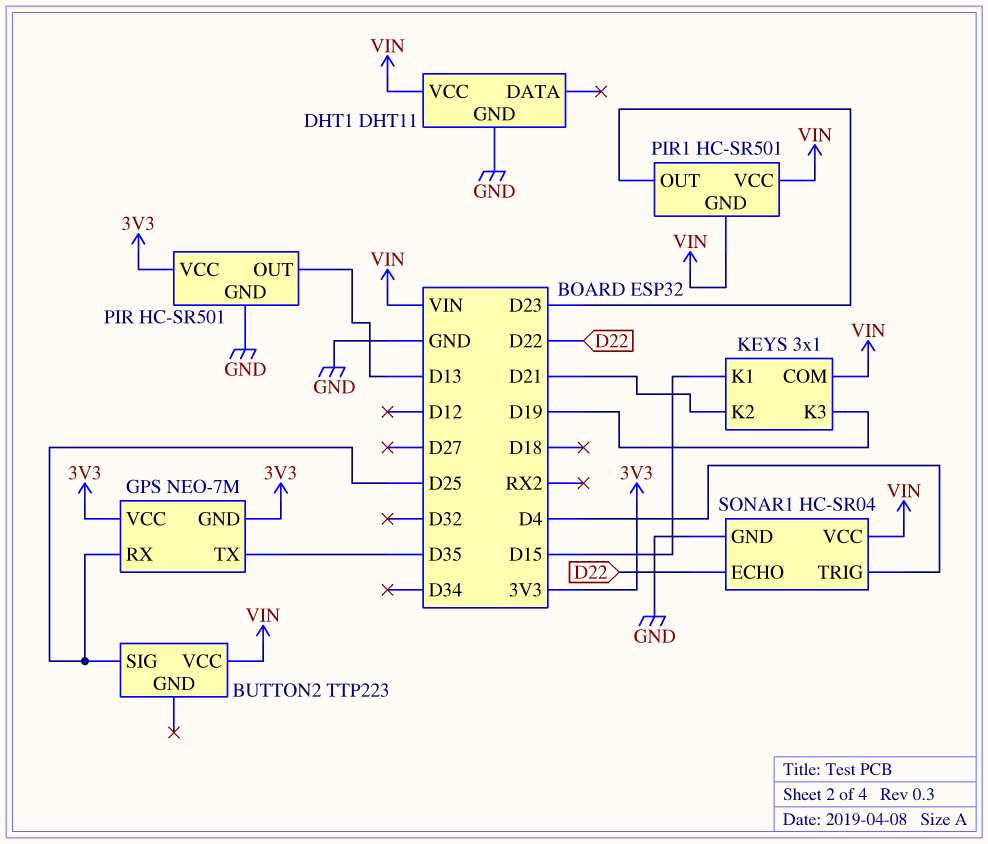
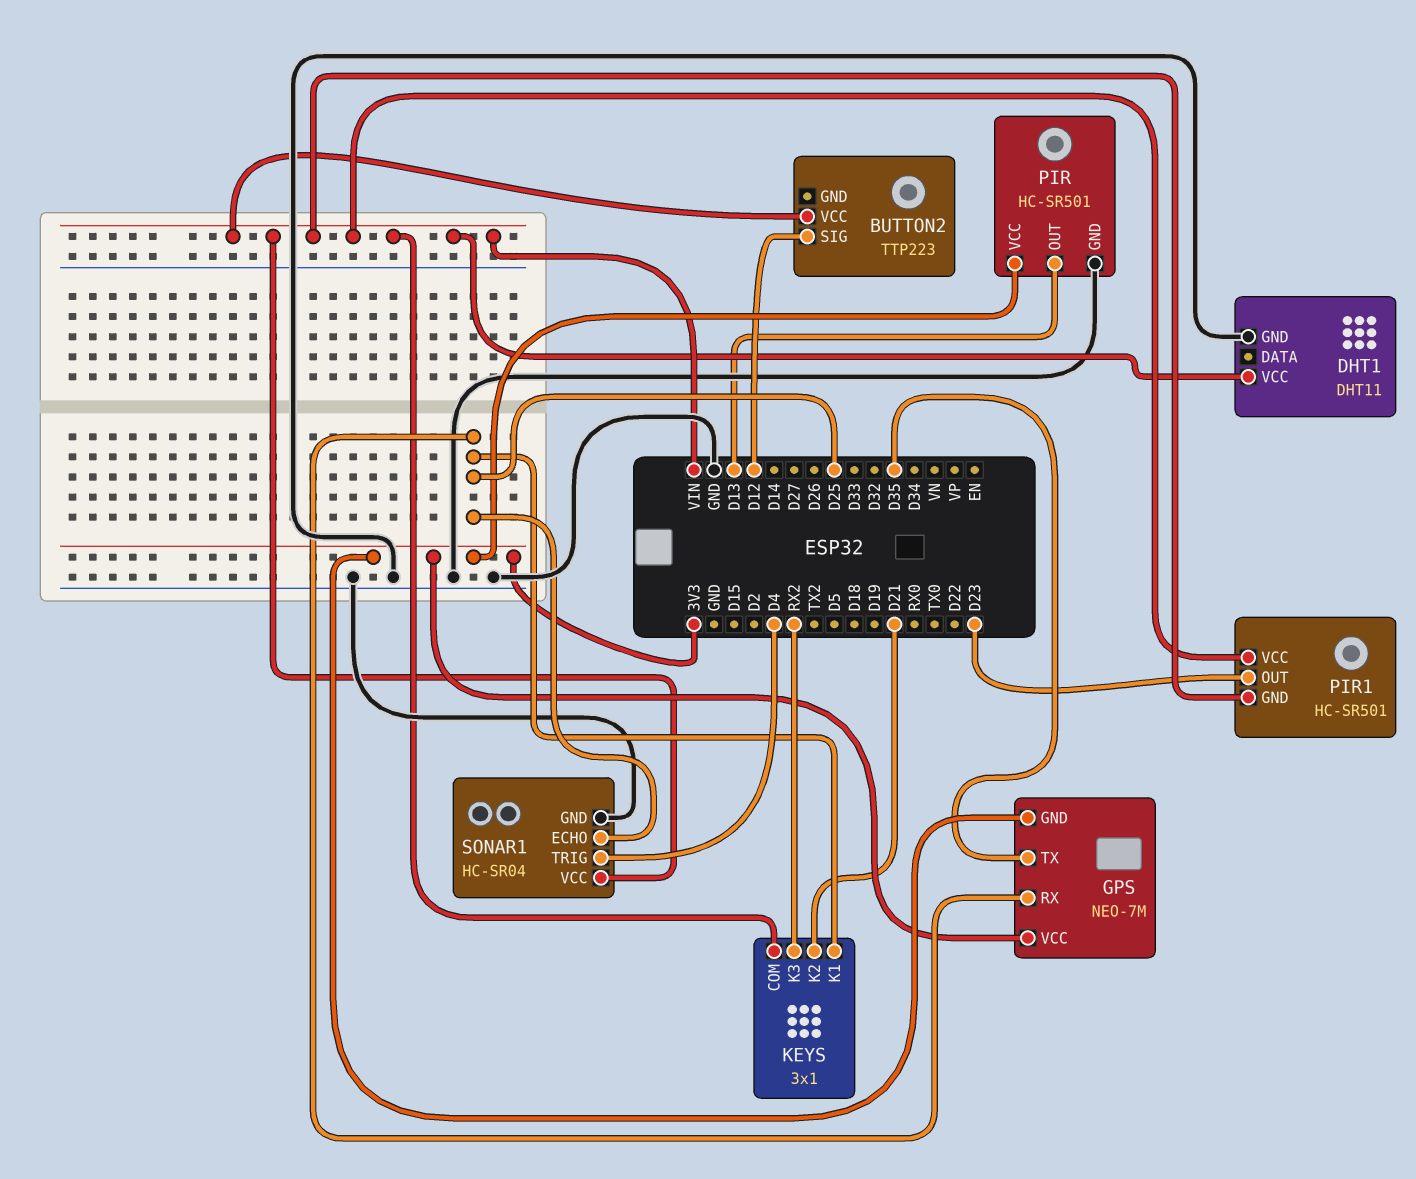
BUTTON2 pin SIG: D25 -> D12
KEYS pin K1: D15 -> D25
KEYS pin K3: D19 -> RX2
SONAR1 pin ECHO: D22 -> D25

